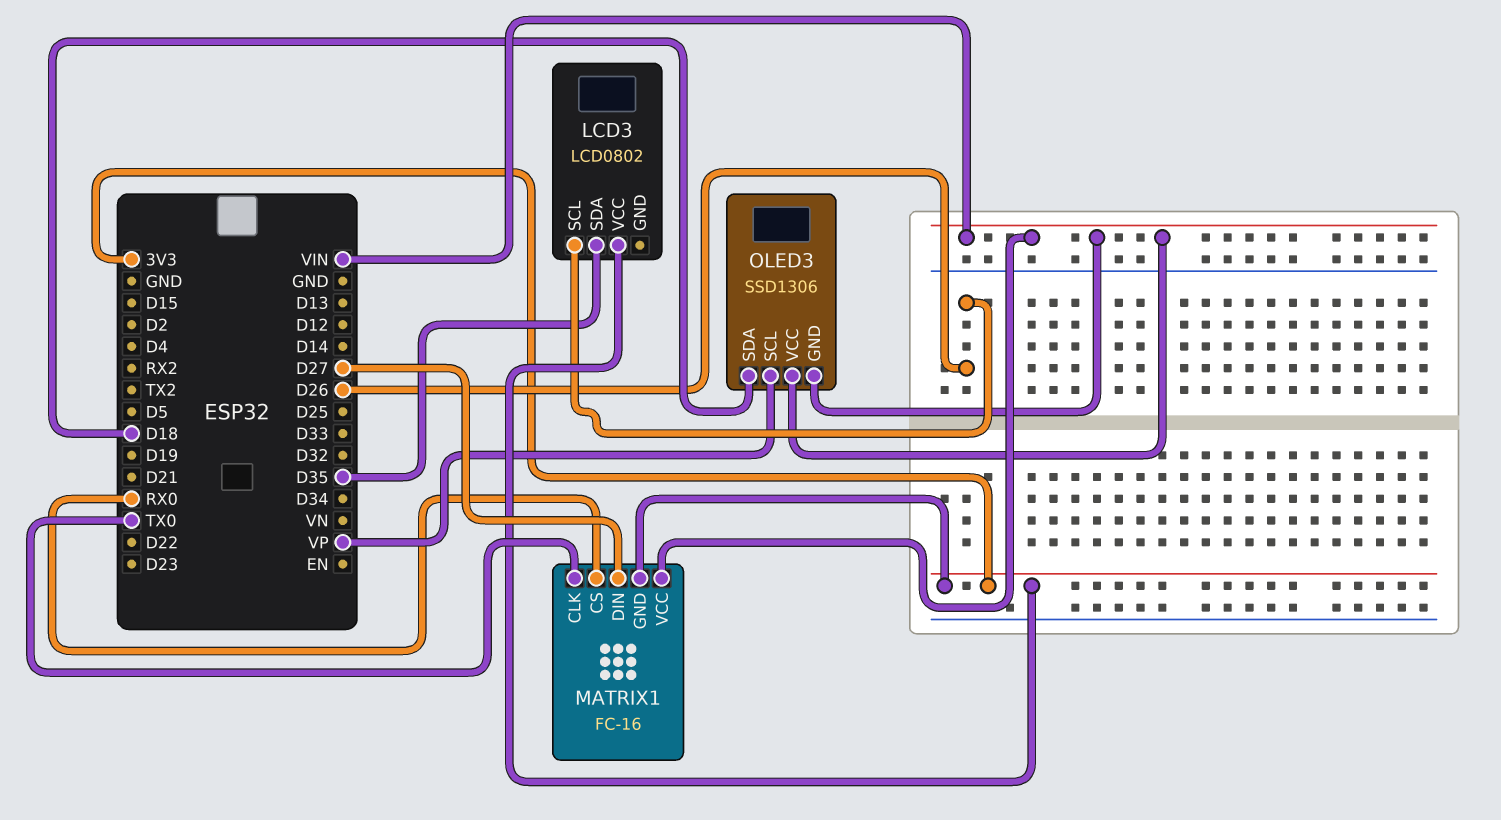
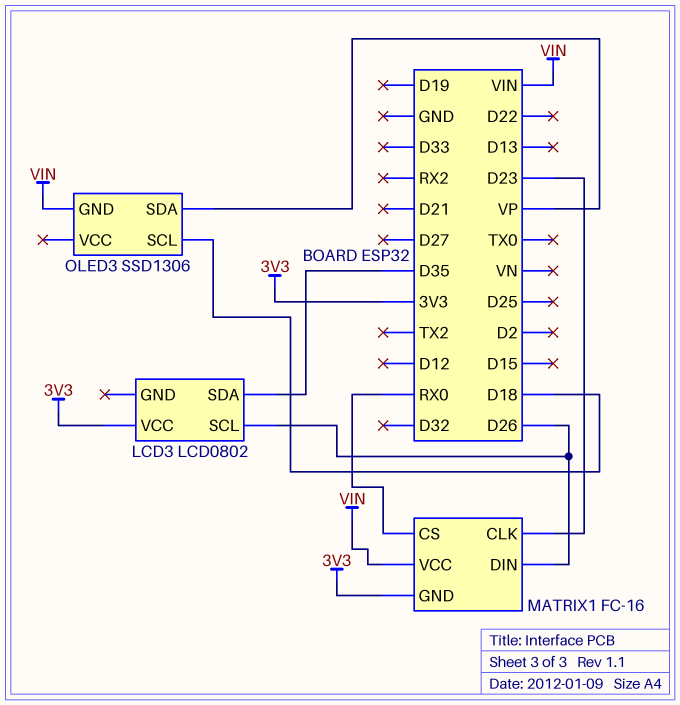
MATRIX1 pin CLK: TX0 -> D23
MATRIX1 pin DIN: D27 -> D26
OLED3 pin SCL: VP -> D18
OLED3 pin SDA: D18 -> VP
OLED3 pin VCC: VIN -> none

